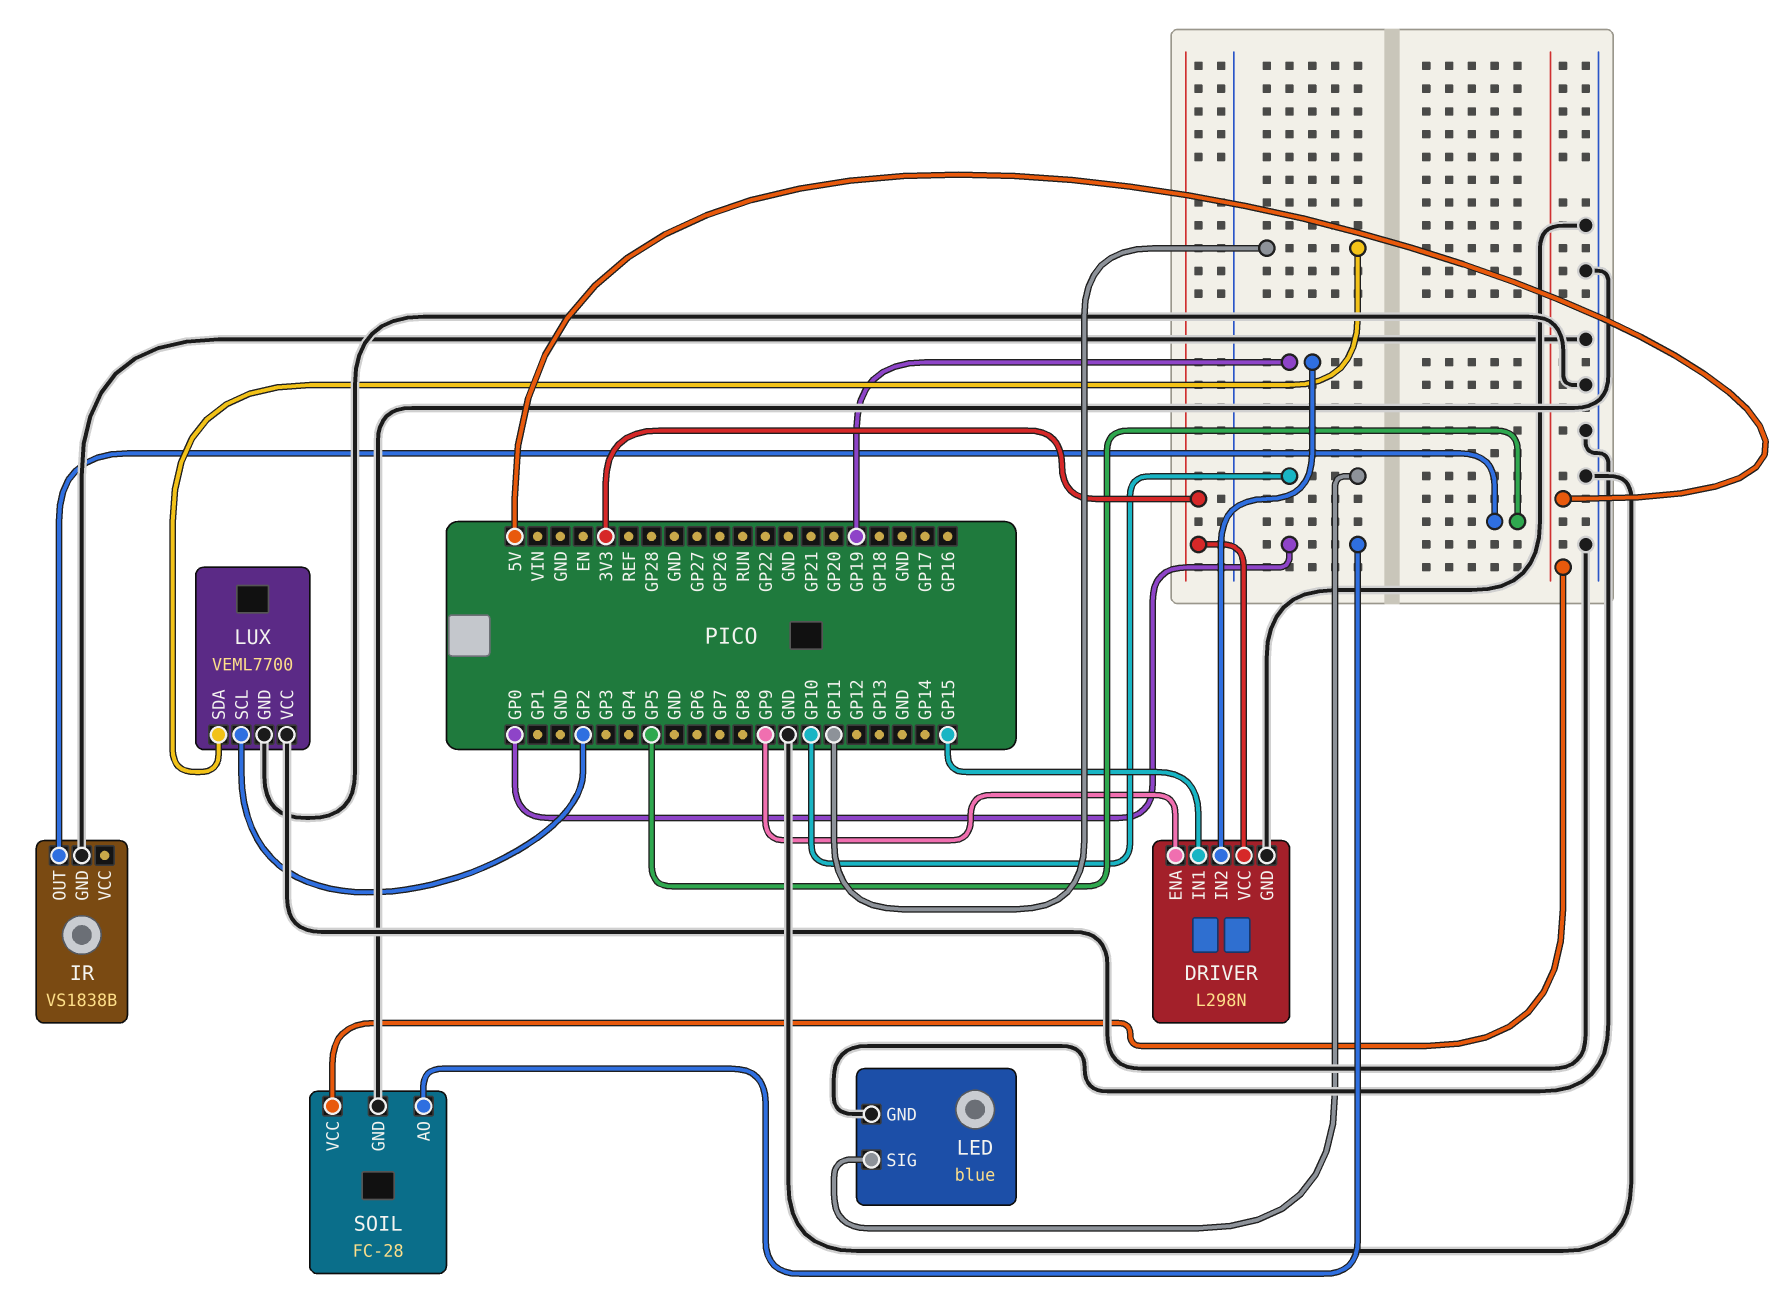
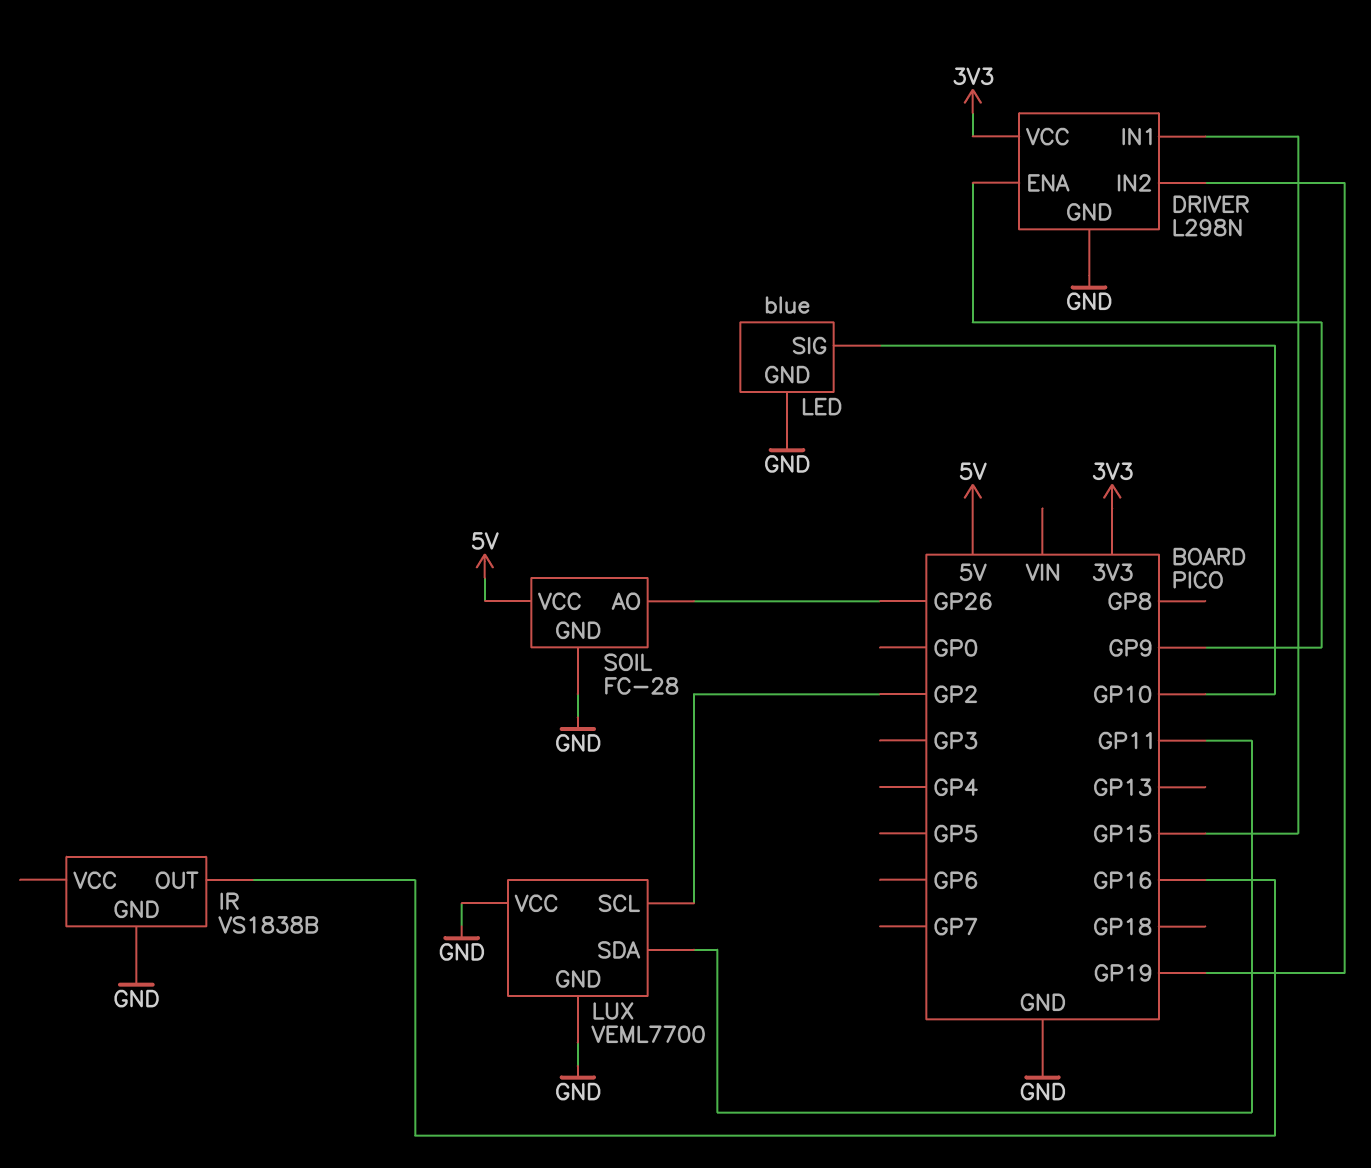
IR pin OUT: GP5 -> GP16
SOIL pin AO: GP0 -> GP26

